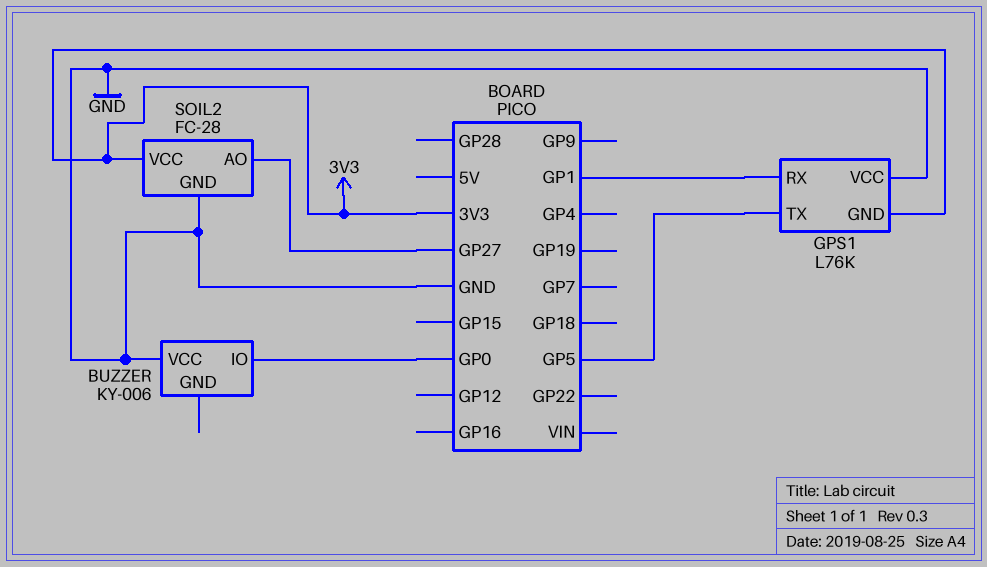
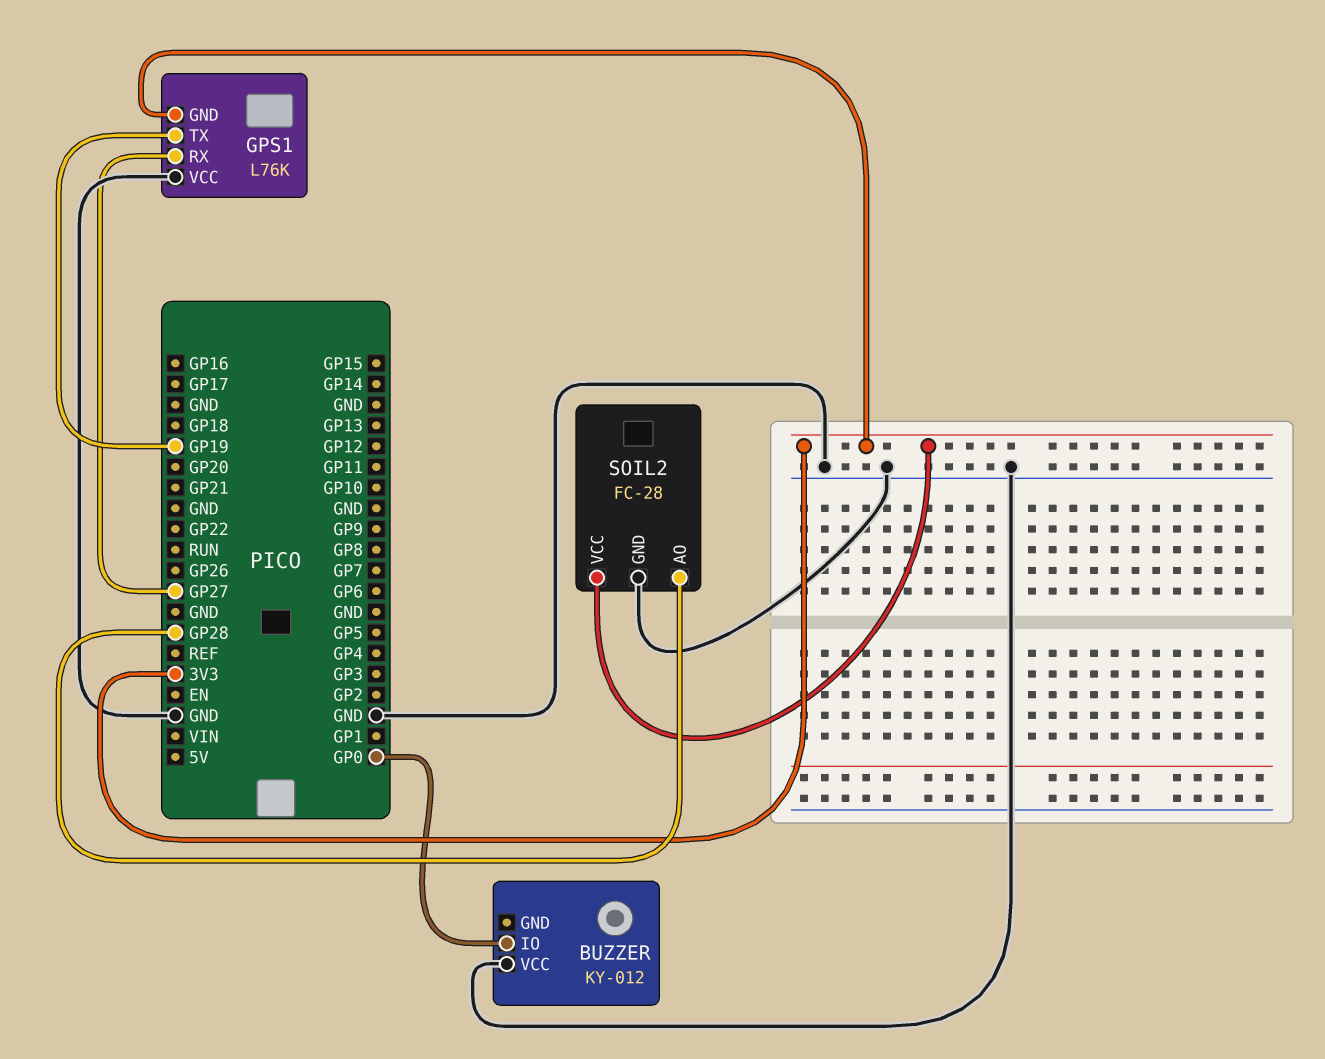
BUZZER: KY-006 -> KY-012
GPS1 pin RX: GP1 -> GP27
GPS1 pin TX: GP5 -> GP19
SOIL2 pin AO: GP27 -> GP28

